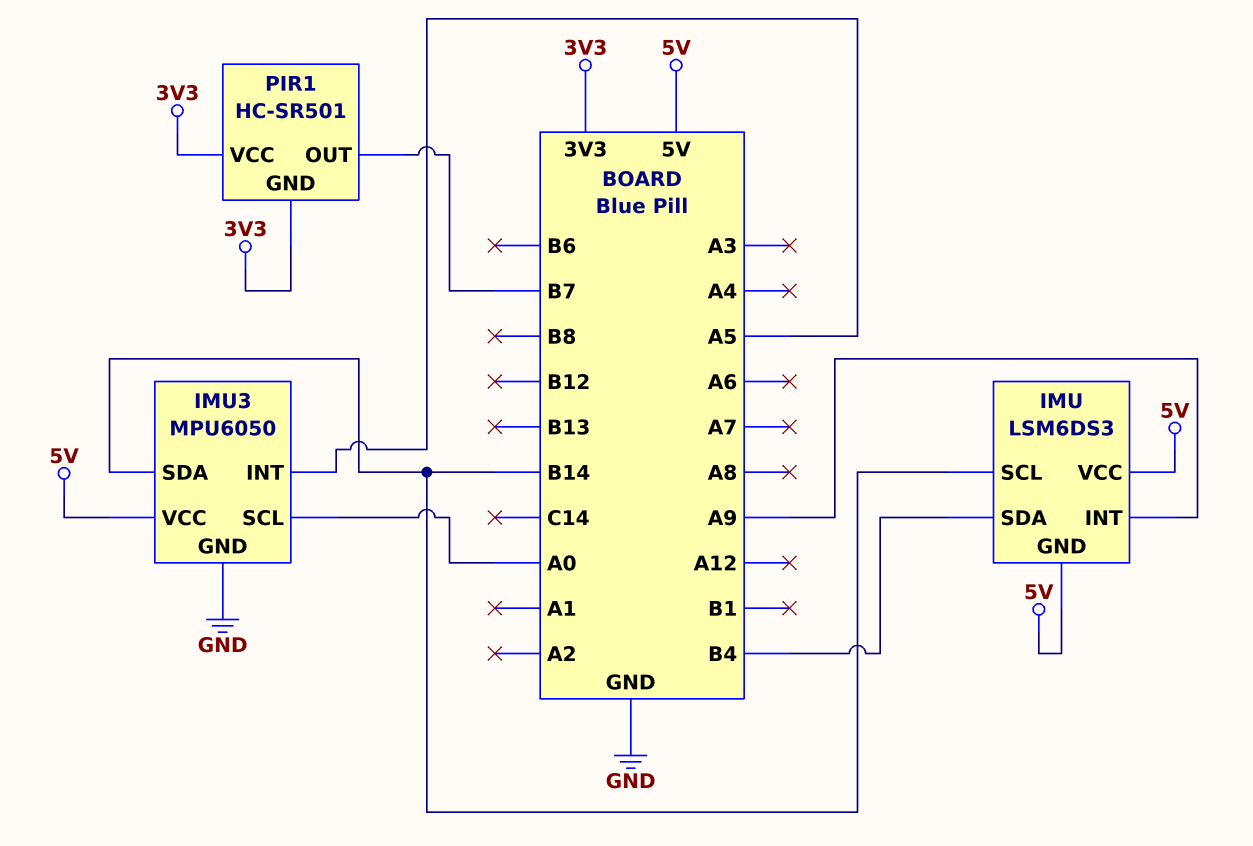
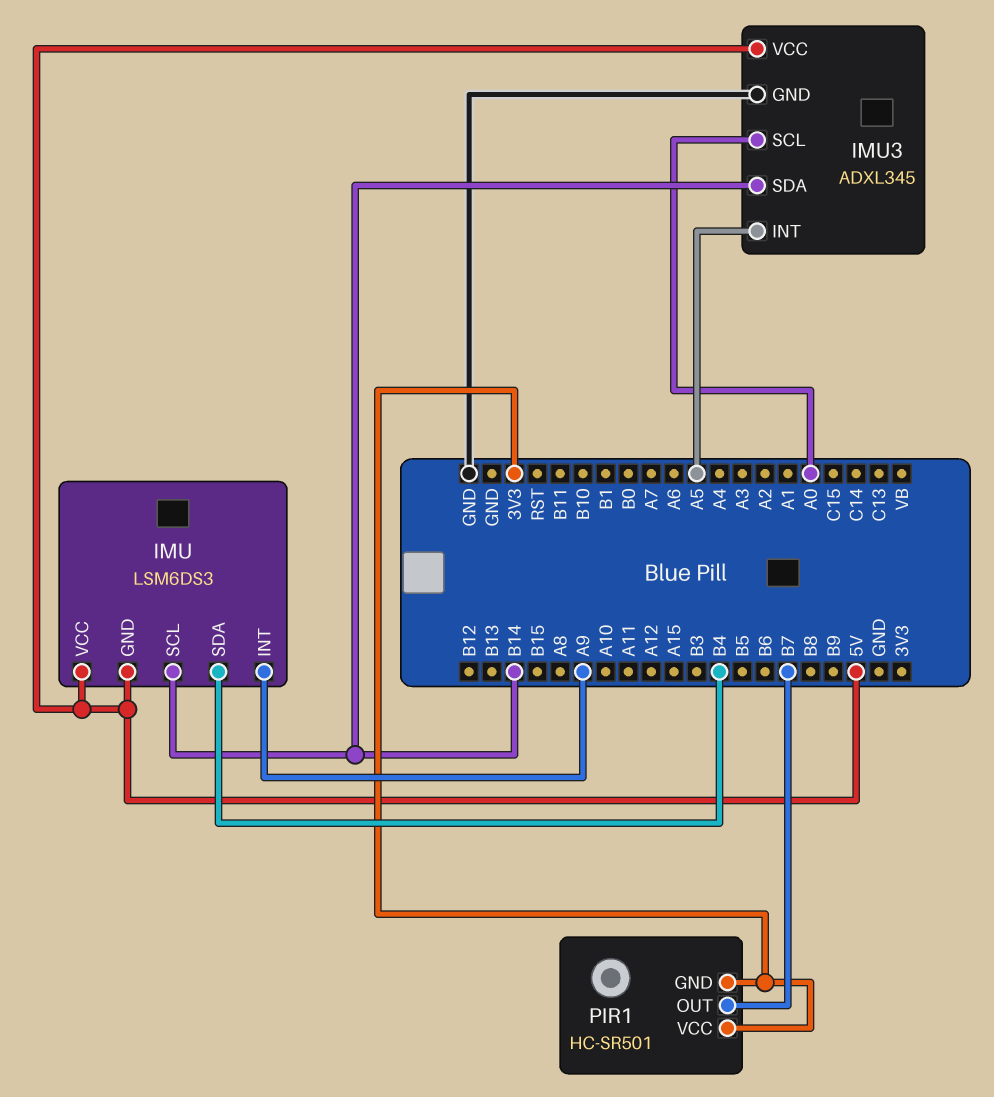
IMU3: MPU6050 -> ADXL345

